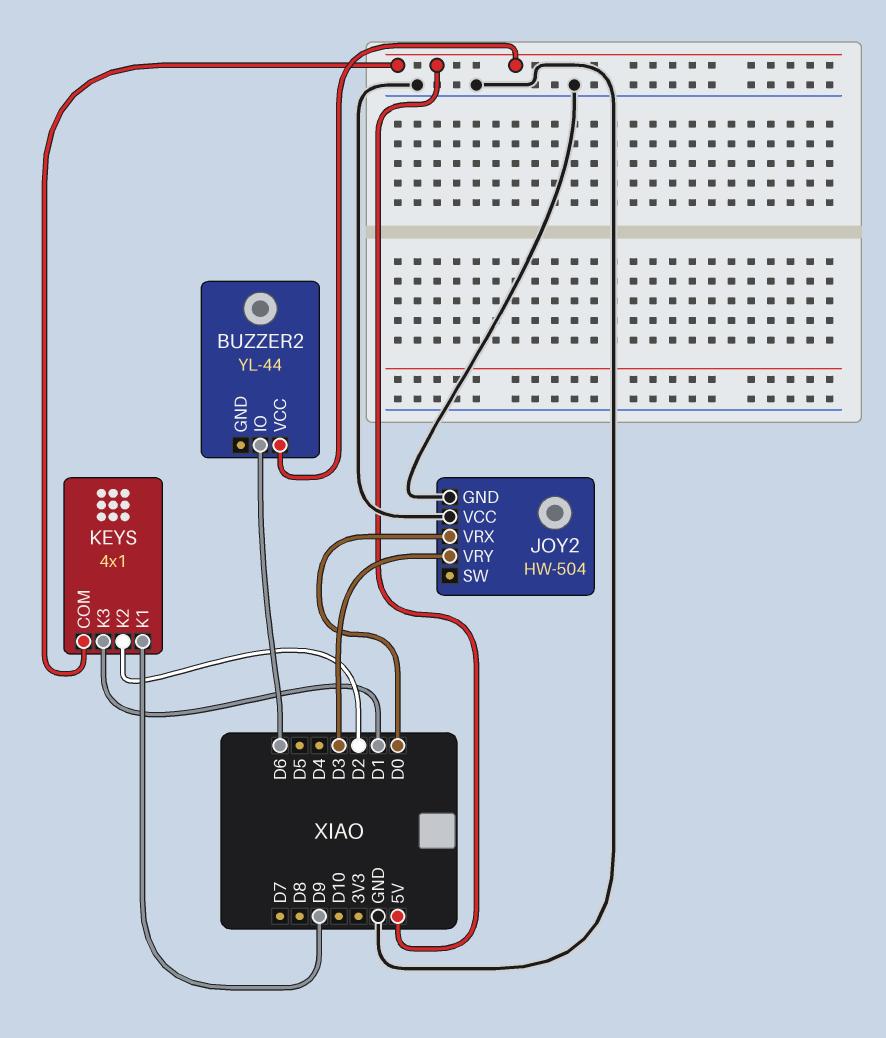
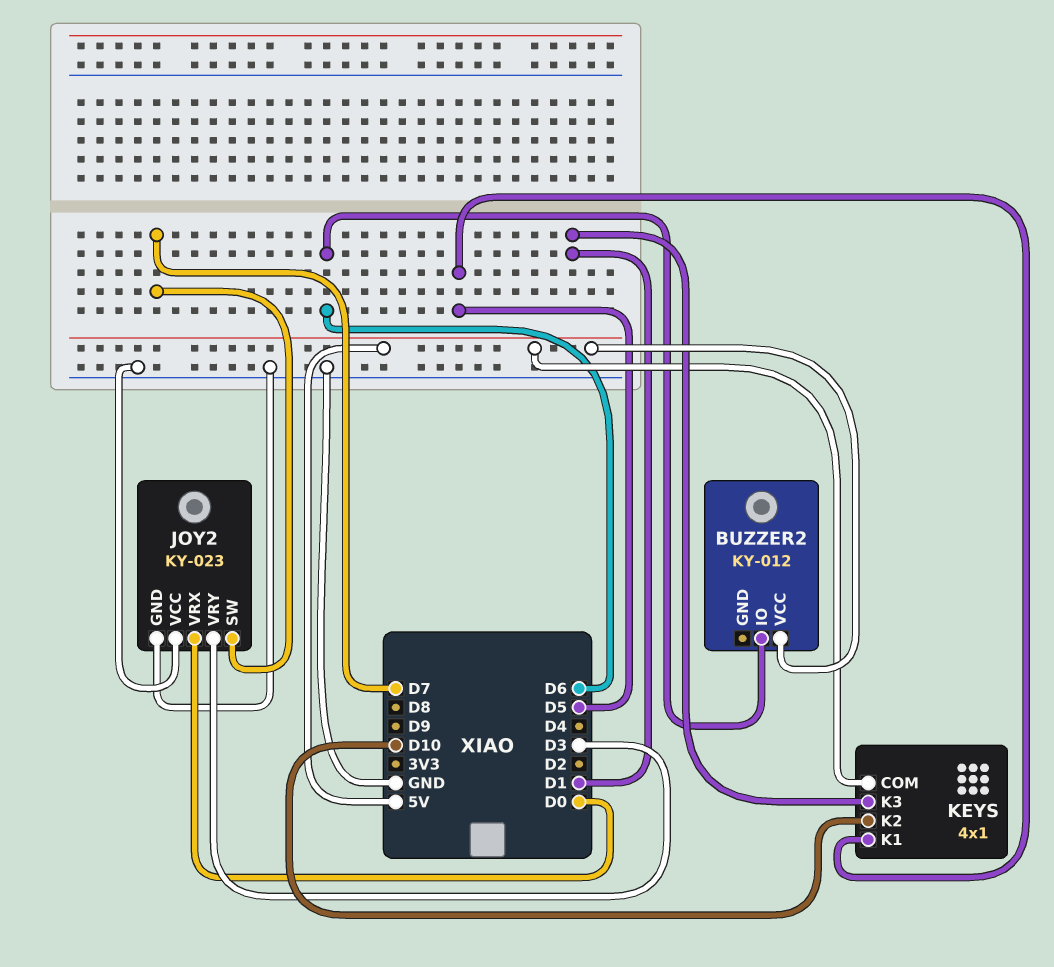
BUZZER2: YL-44 -> KY-012
JOY2: HW-504 -> KY-023
JOY2 pin SW: none -> D7
KEYS pin K1: D9 -> D5
KEYS pin K2: D2 -> D10

